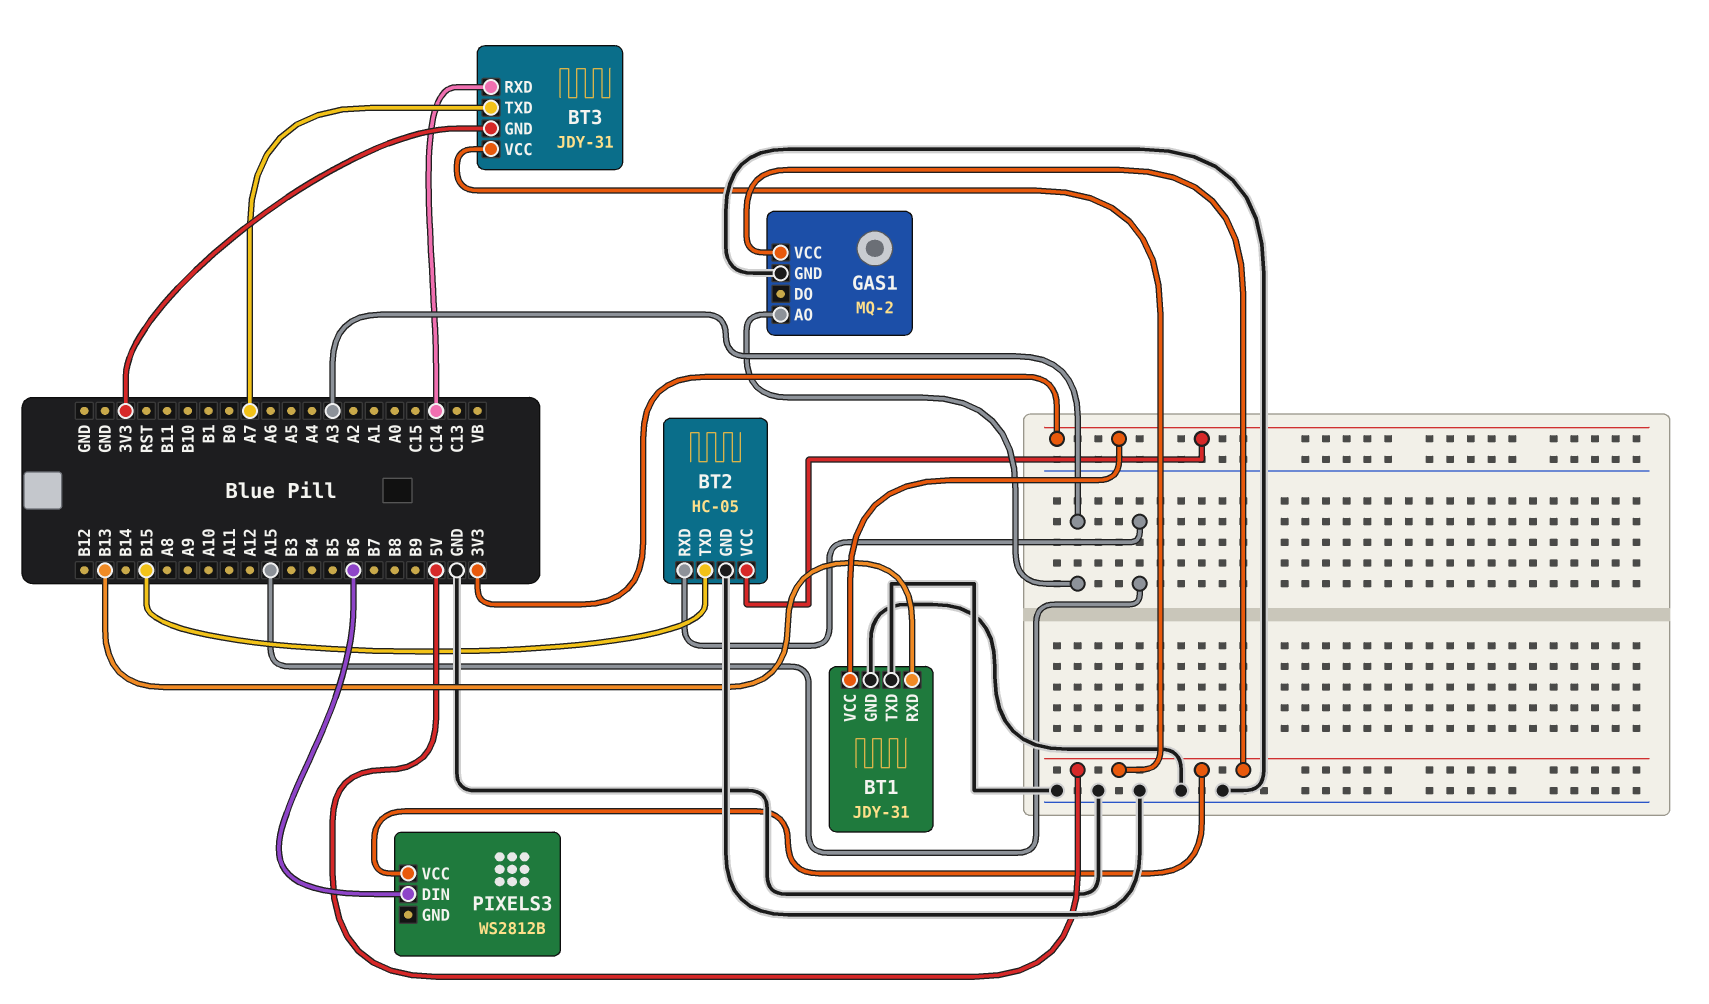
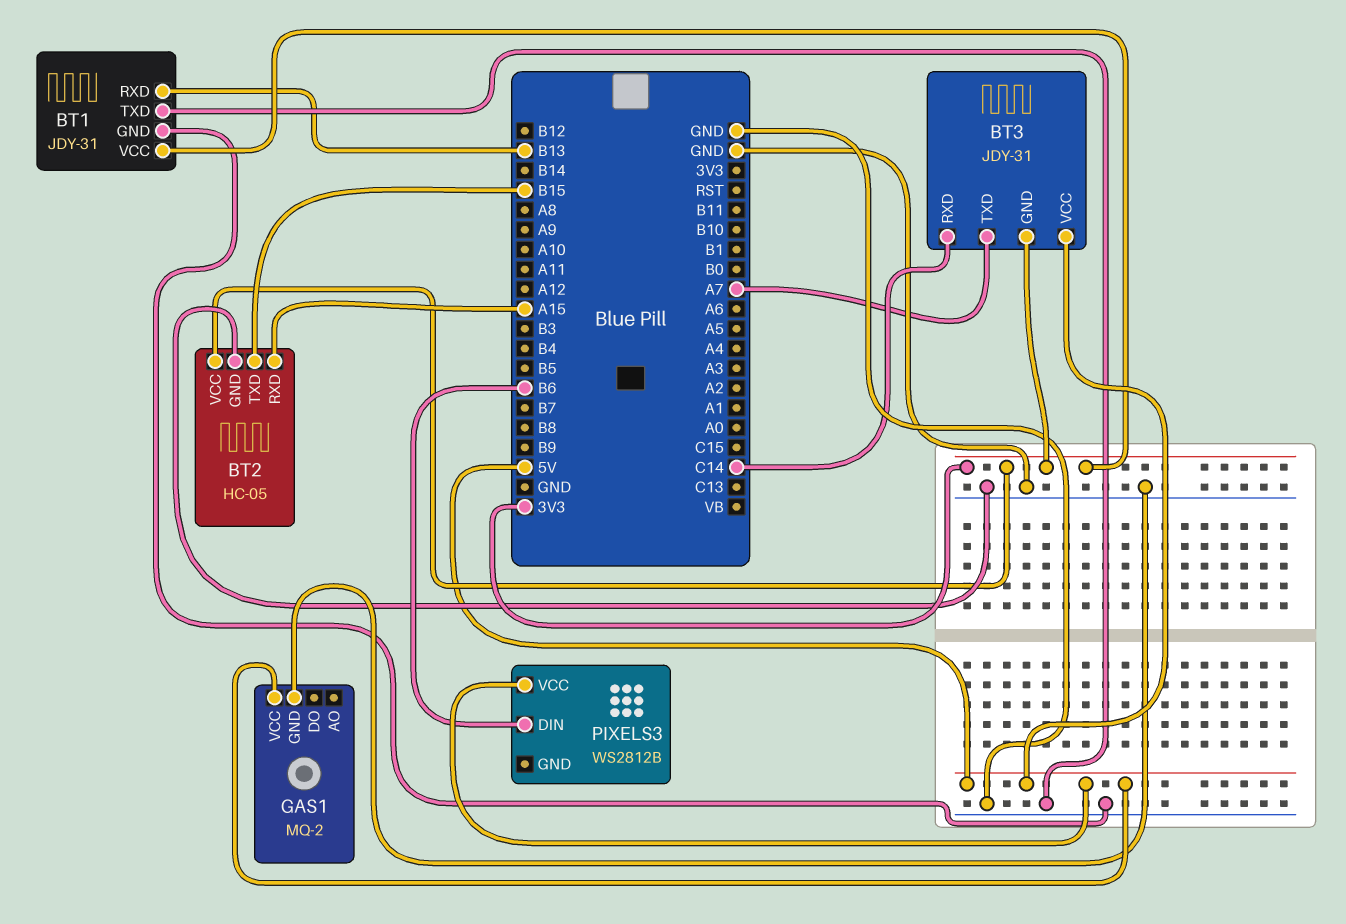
GAS1 pin AO: A3 -> none

